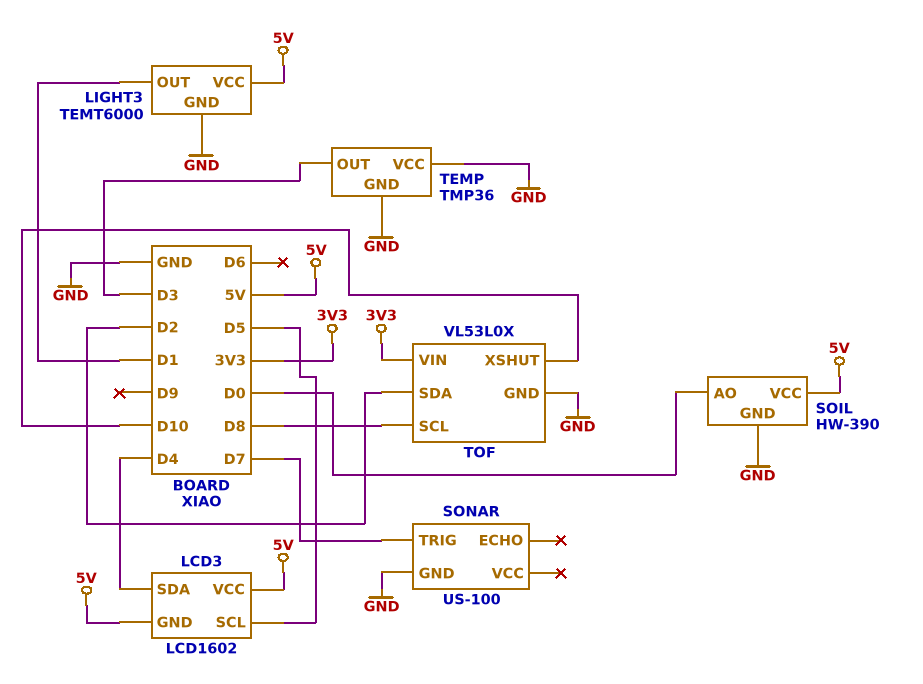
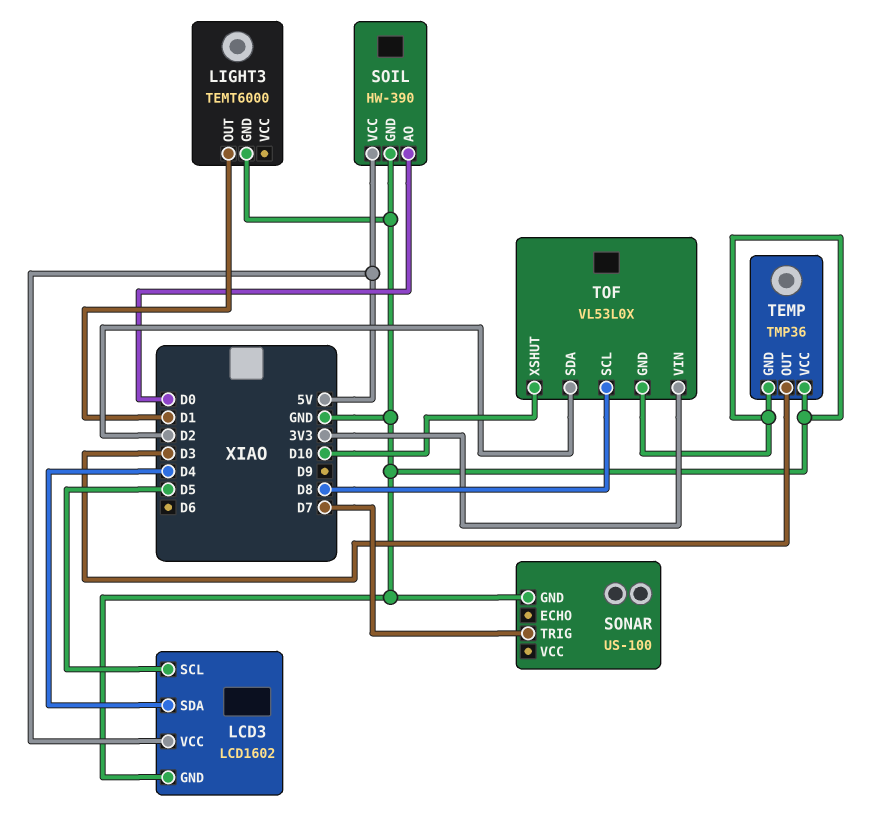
LCD3 pin GND: 5V -> GND
LIGHT3 pin VCC: 5V -> none

